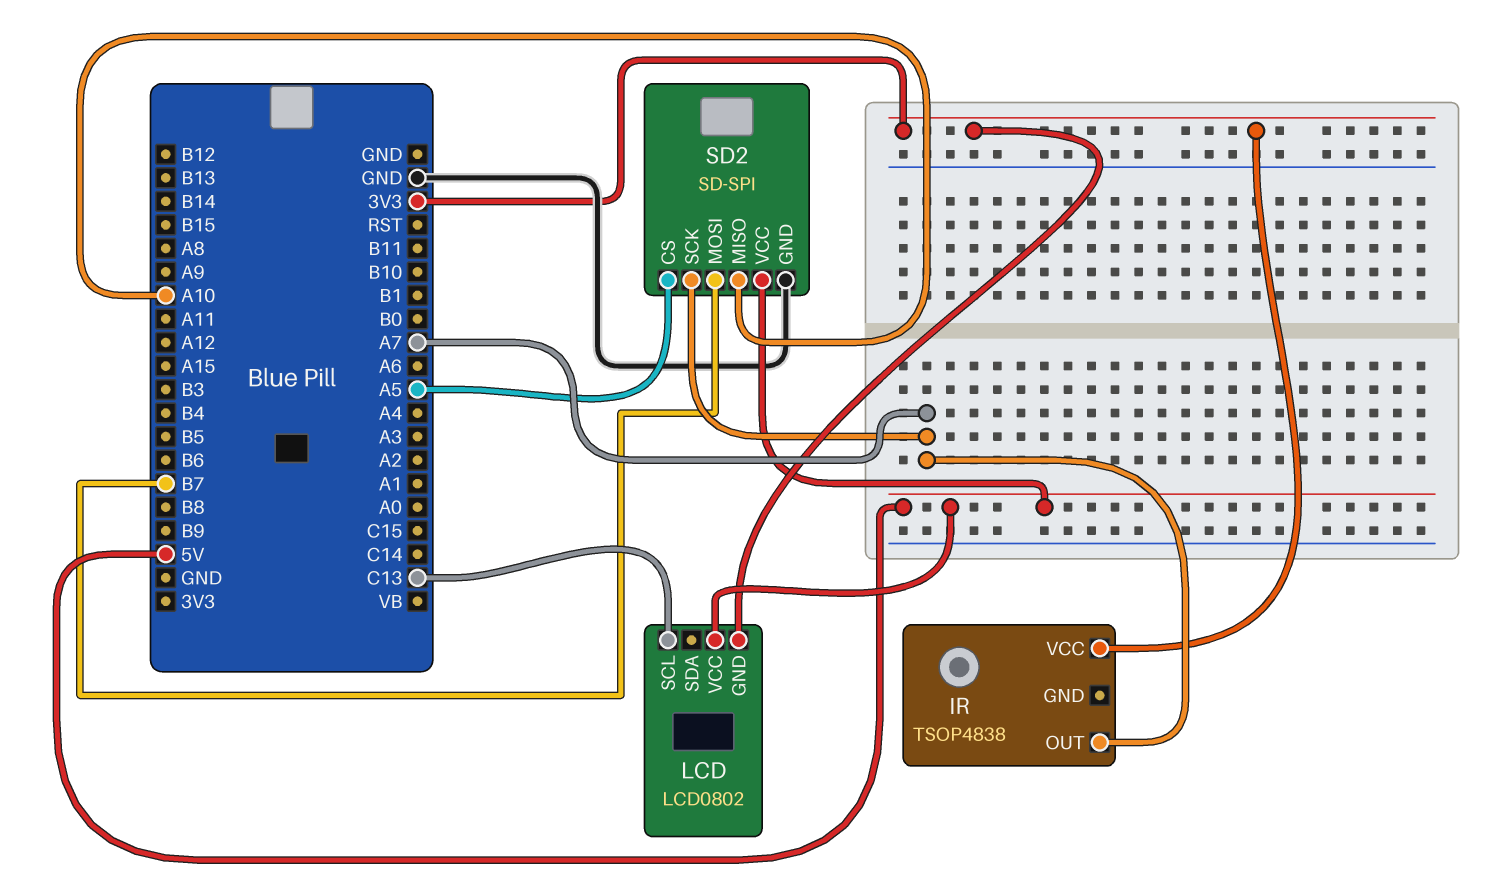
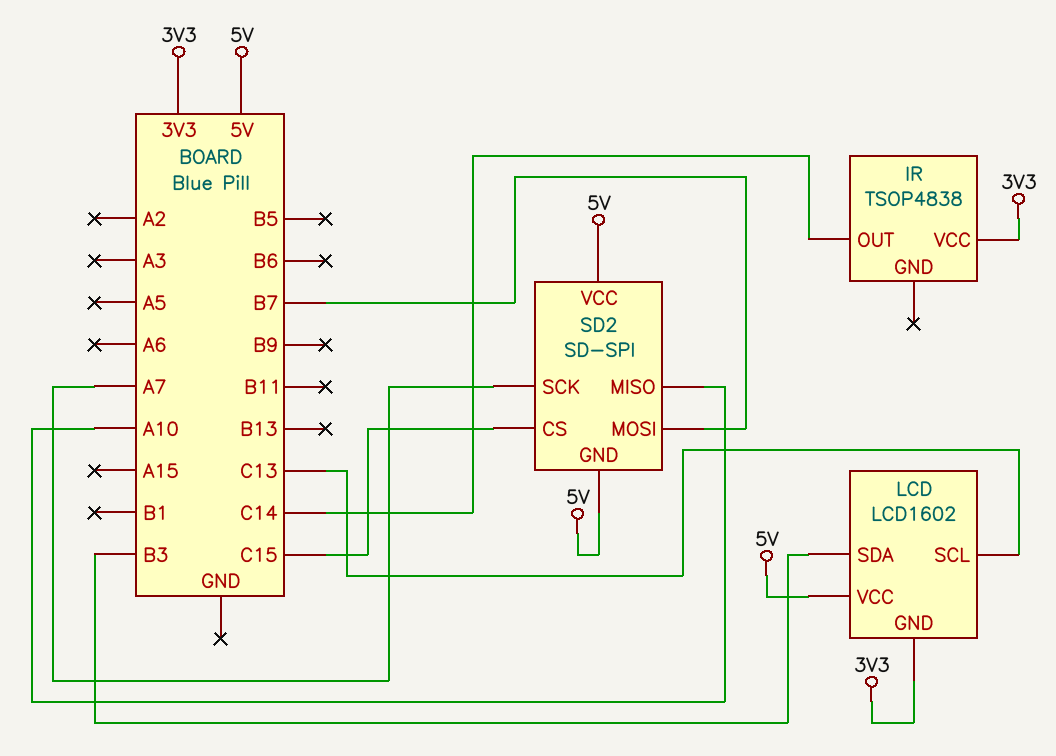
IR pin OUT: A7 -> C14
LCD: LCD0802 -> LCD1602
LCD pin SDA: none -> B3
SD2 pin CS: A5 -> C15
SD2 pin GND: GND -> 5V

